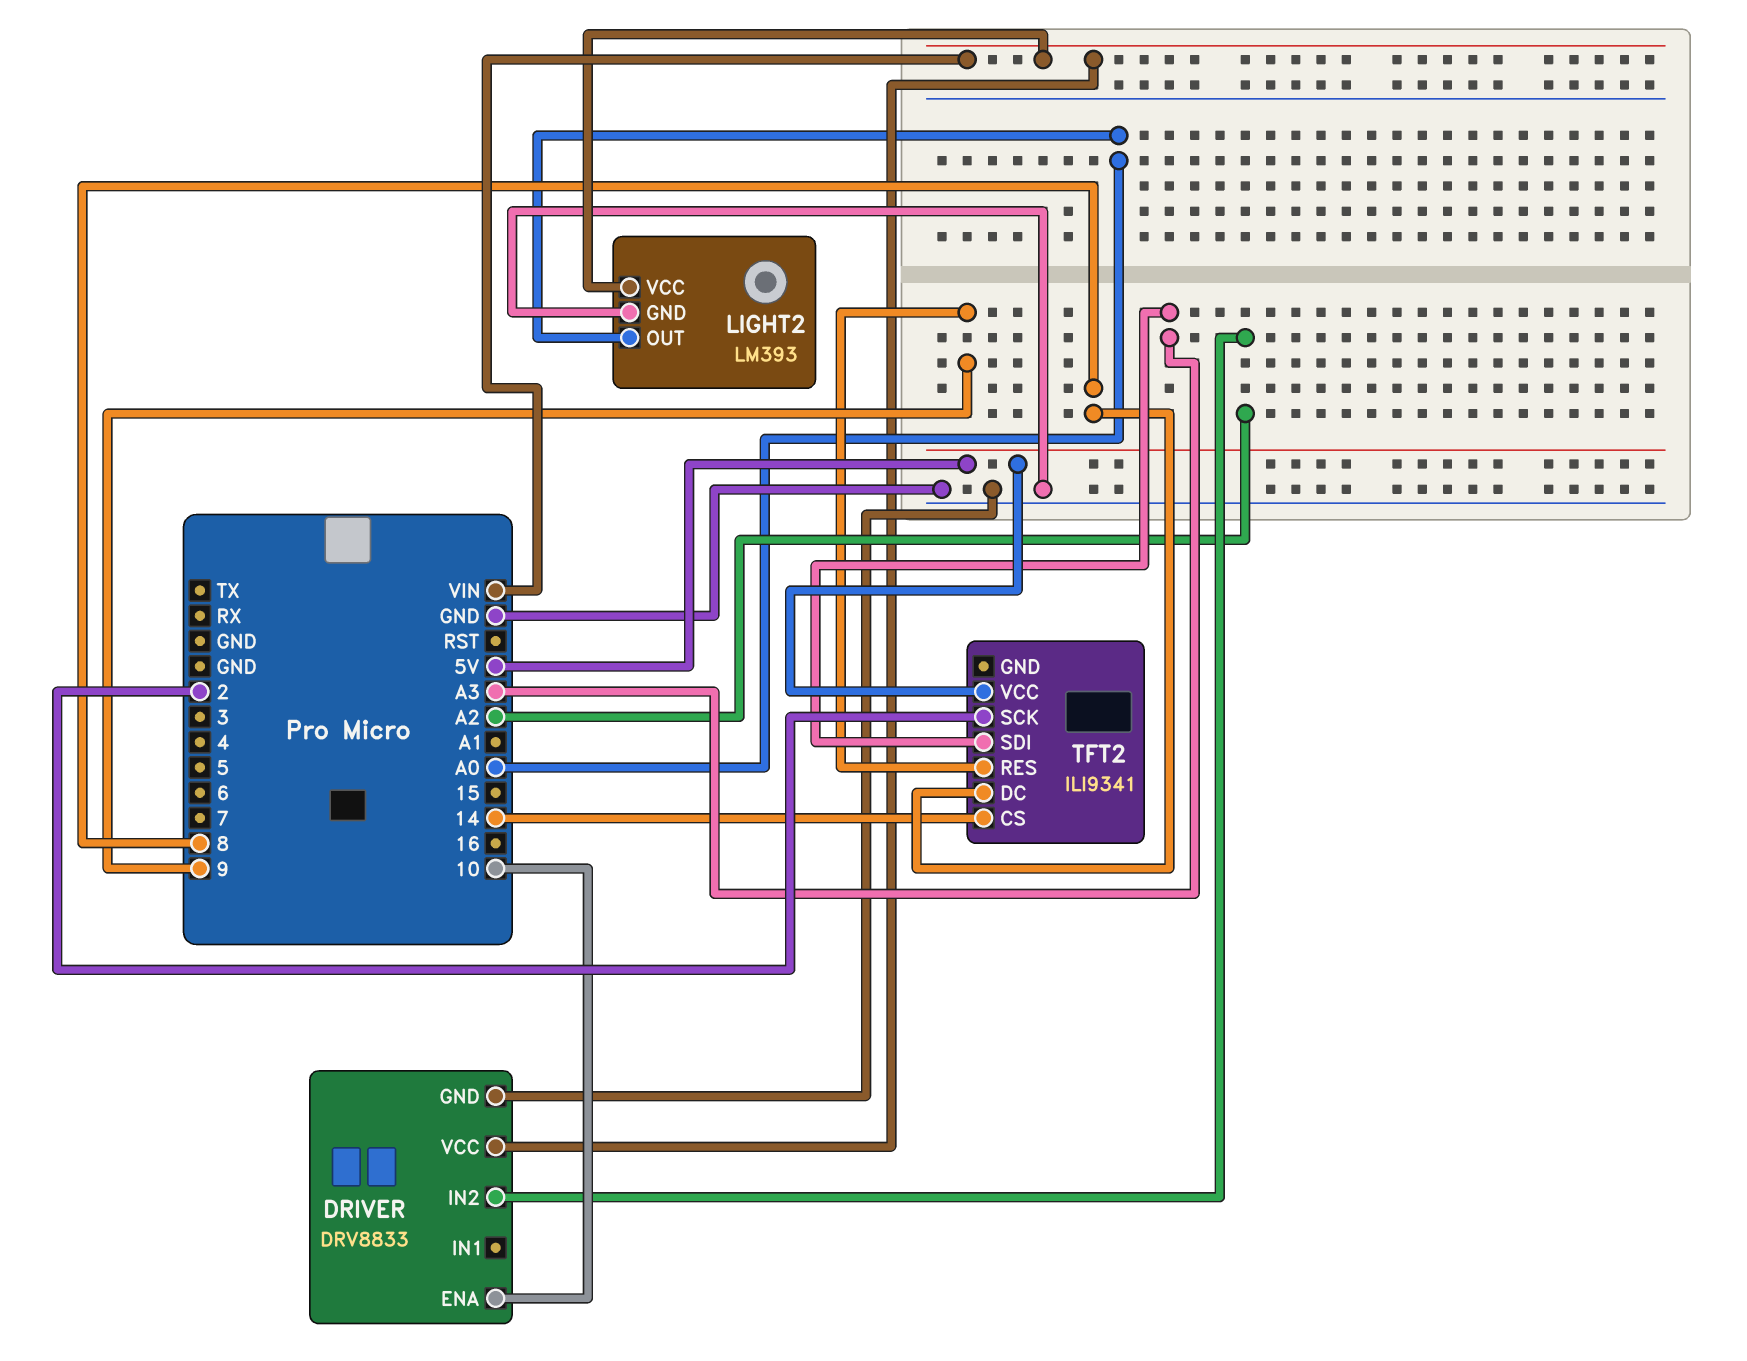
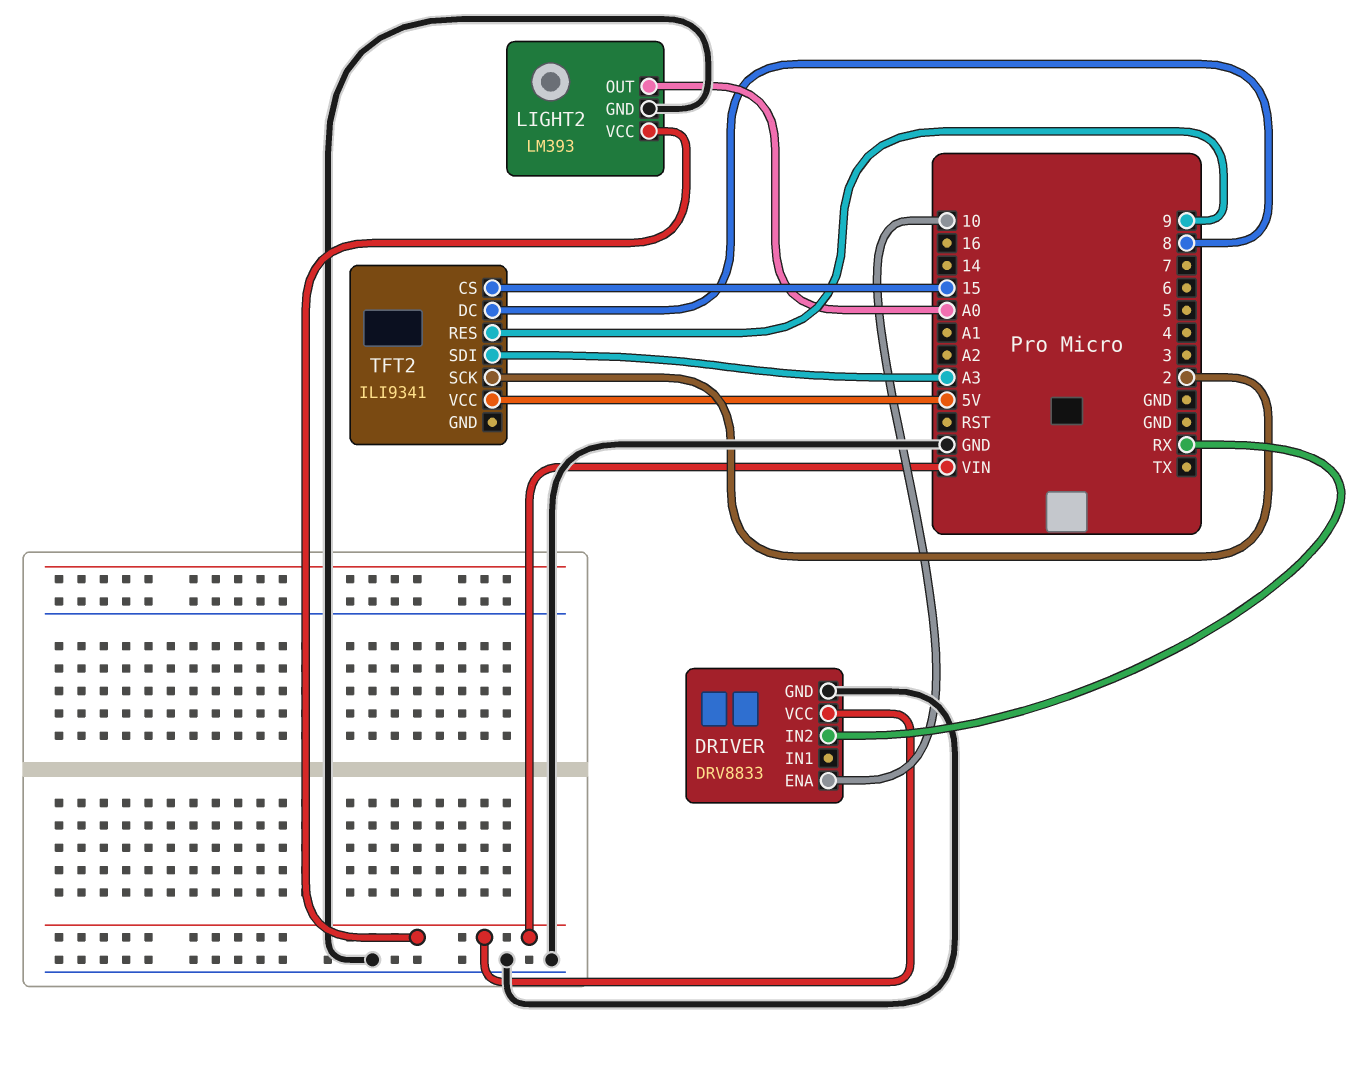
DRIVER pin IN2: A2 -> RX
TFT2 pin CS: 14 -> 15

